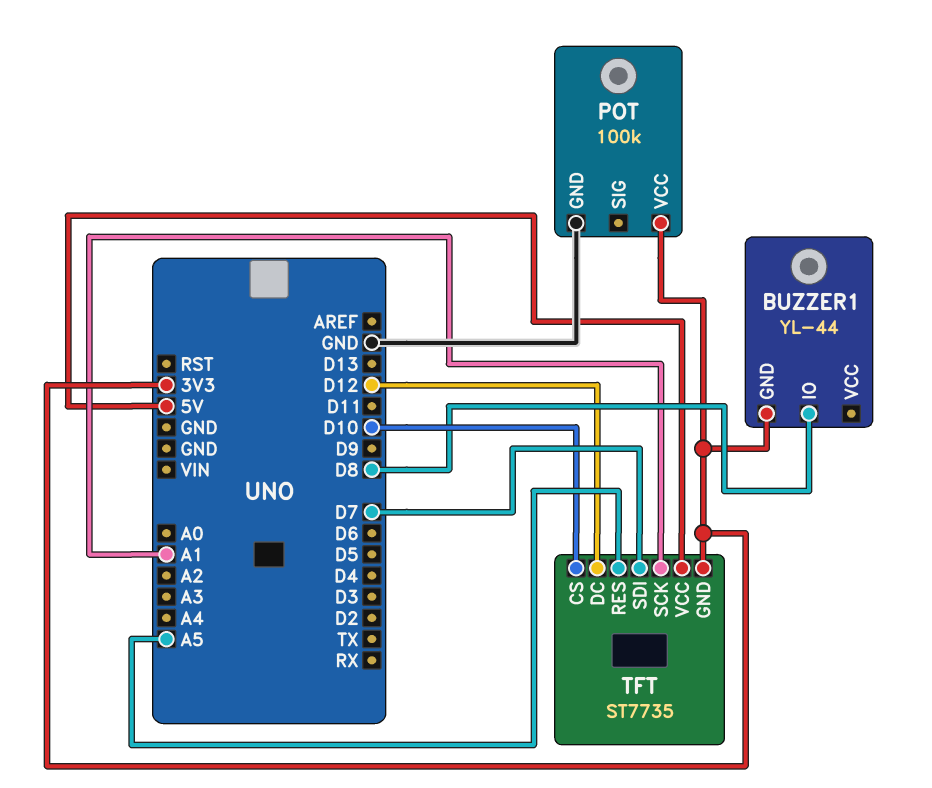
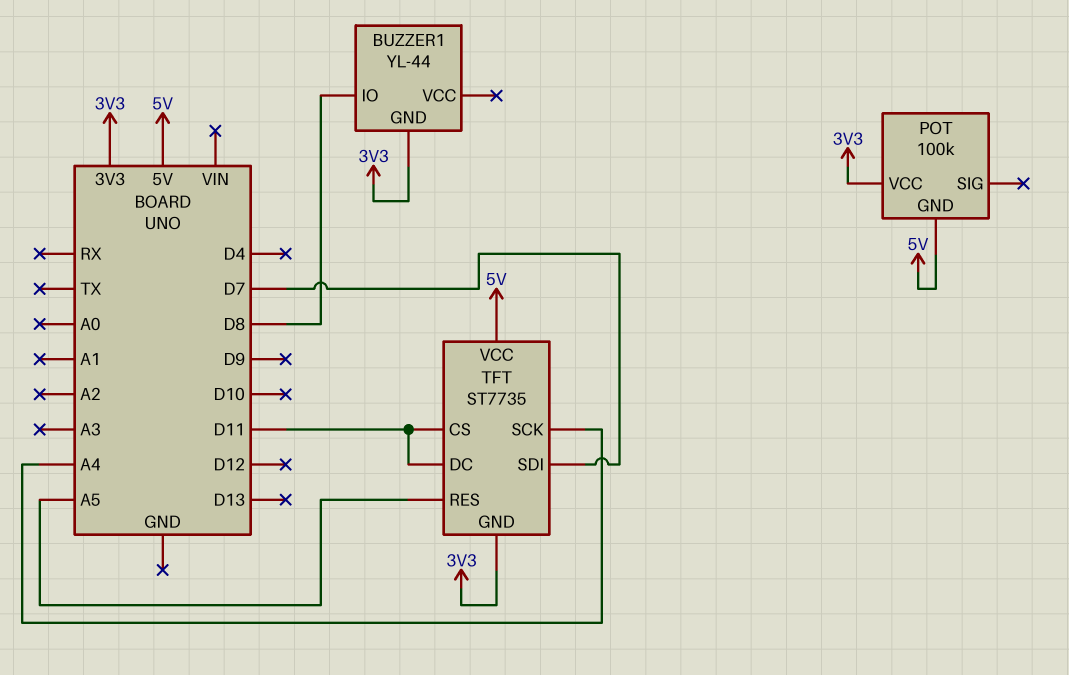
POT pin GND: GND -> 5V
TFT pin CS: D10 -> D11
TFT pin DC: D12 -> D11
TFT pin SCK: A1 -> A4

